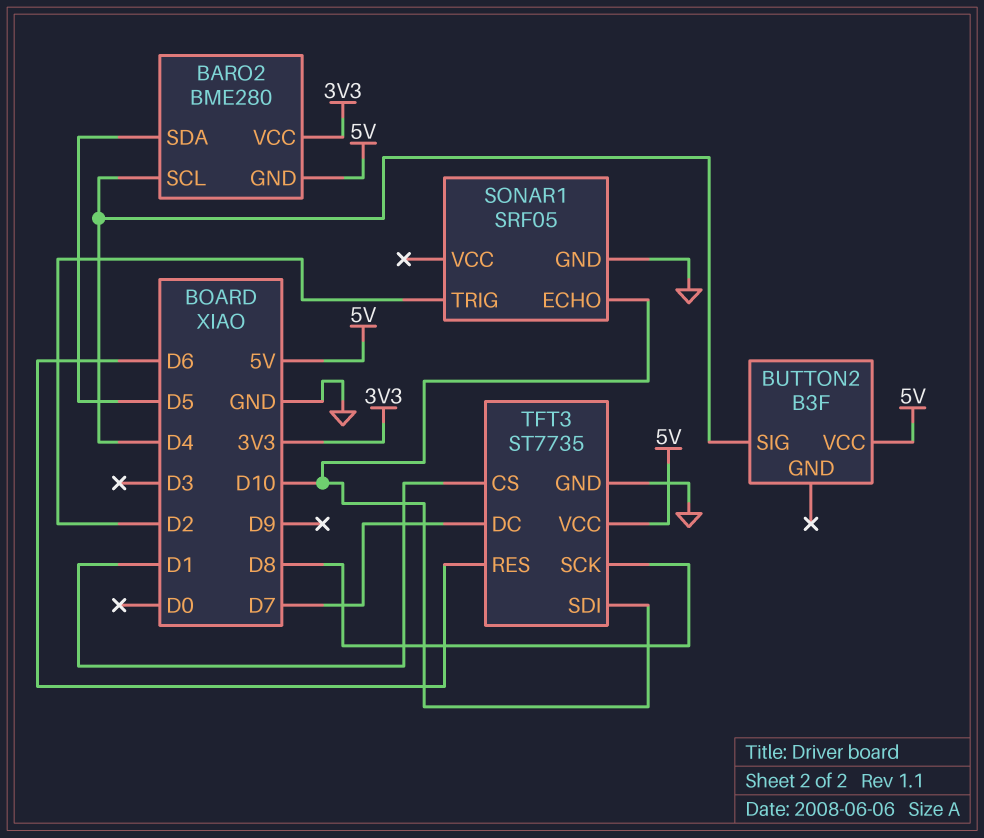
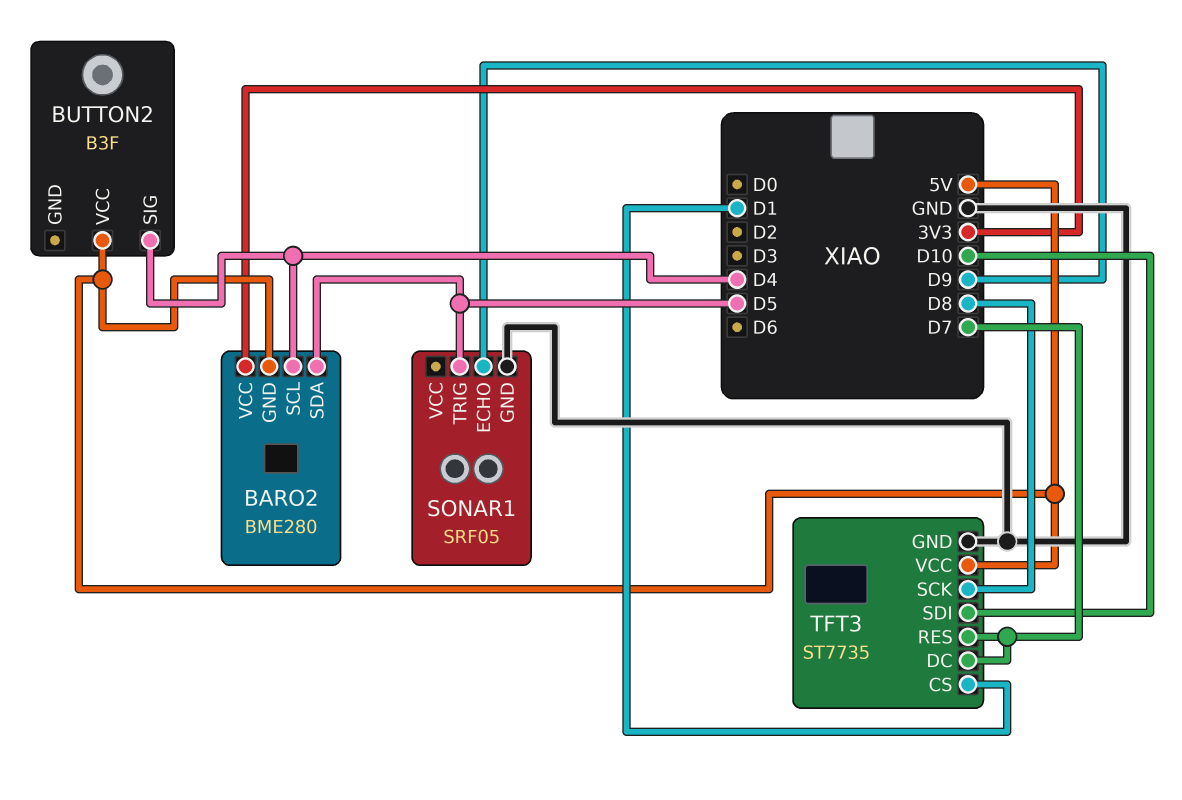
SONAR1 pin ECHO: D10 -> D9
SONAR1 pin TRIG: D2 -> D5
TFT3 pin RES: D6 -> D7

